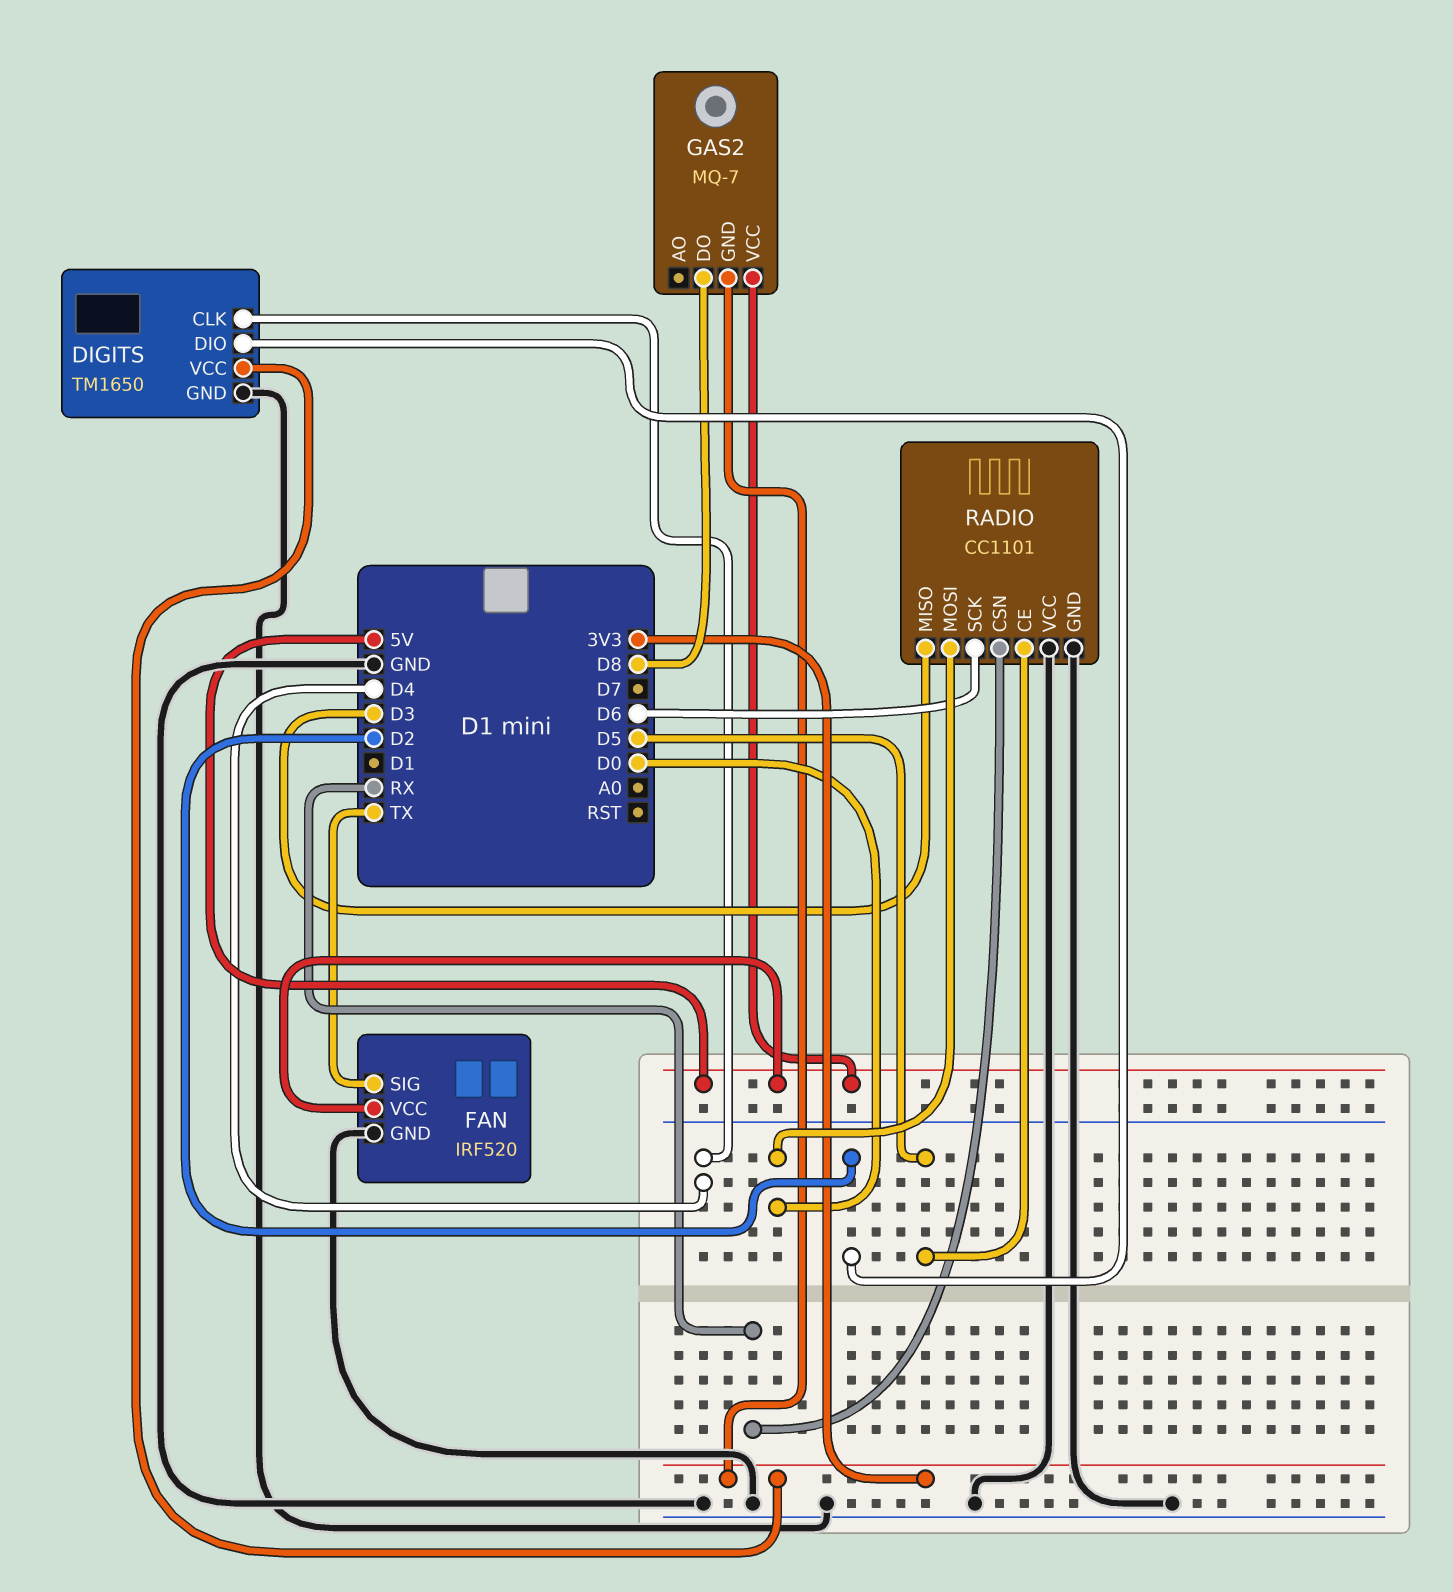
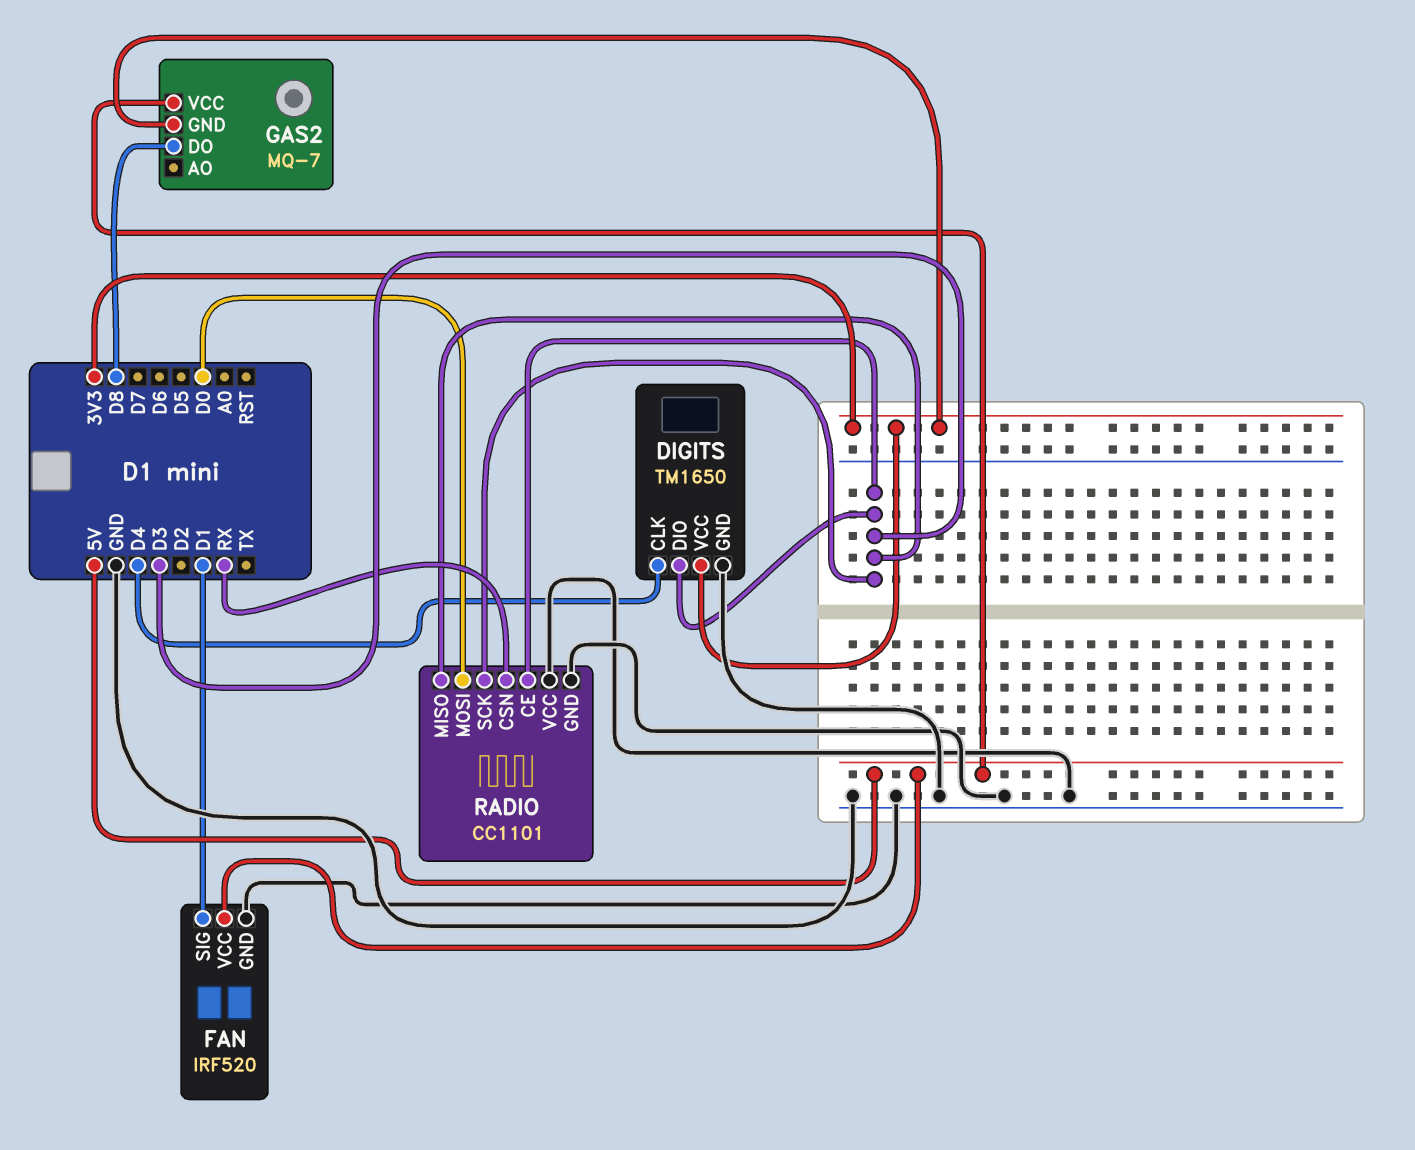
DIGITS pin DIO: D2 -> D3
FAN pin SIG: TX -> D1
RADIO pin CE: D5 -> D3
RADIO pin SCK: D6 -> D3

